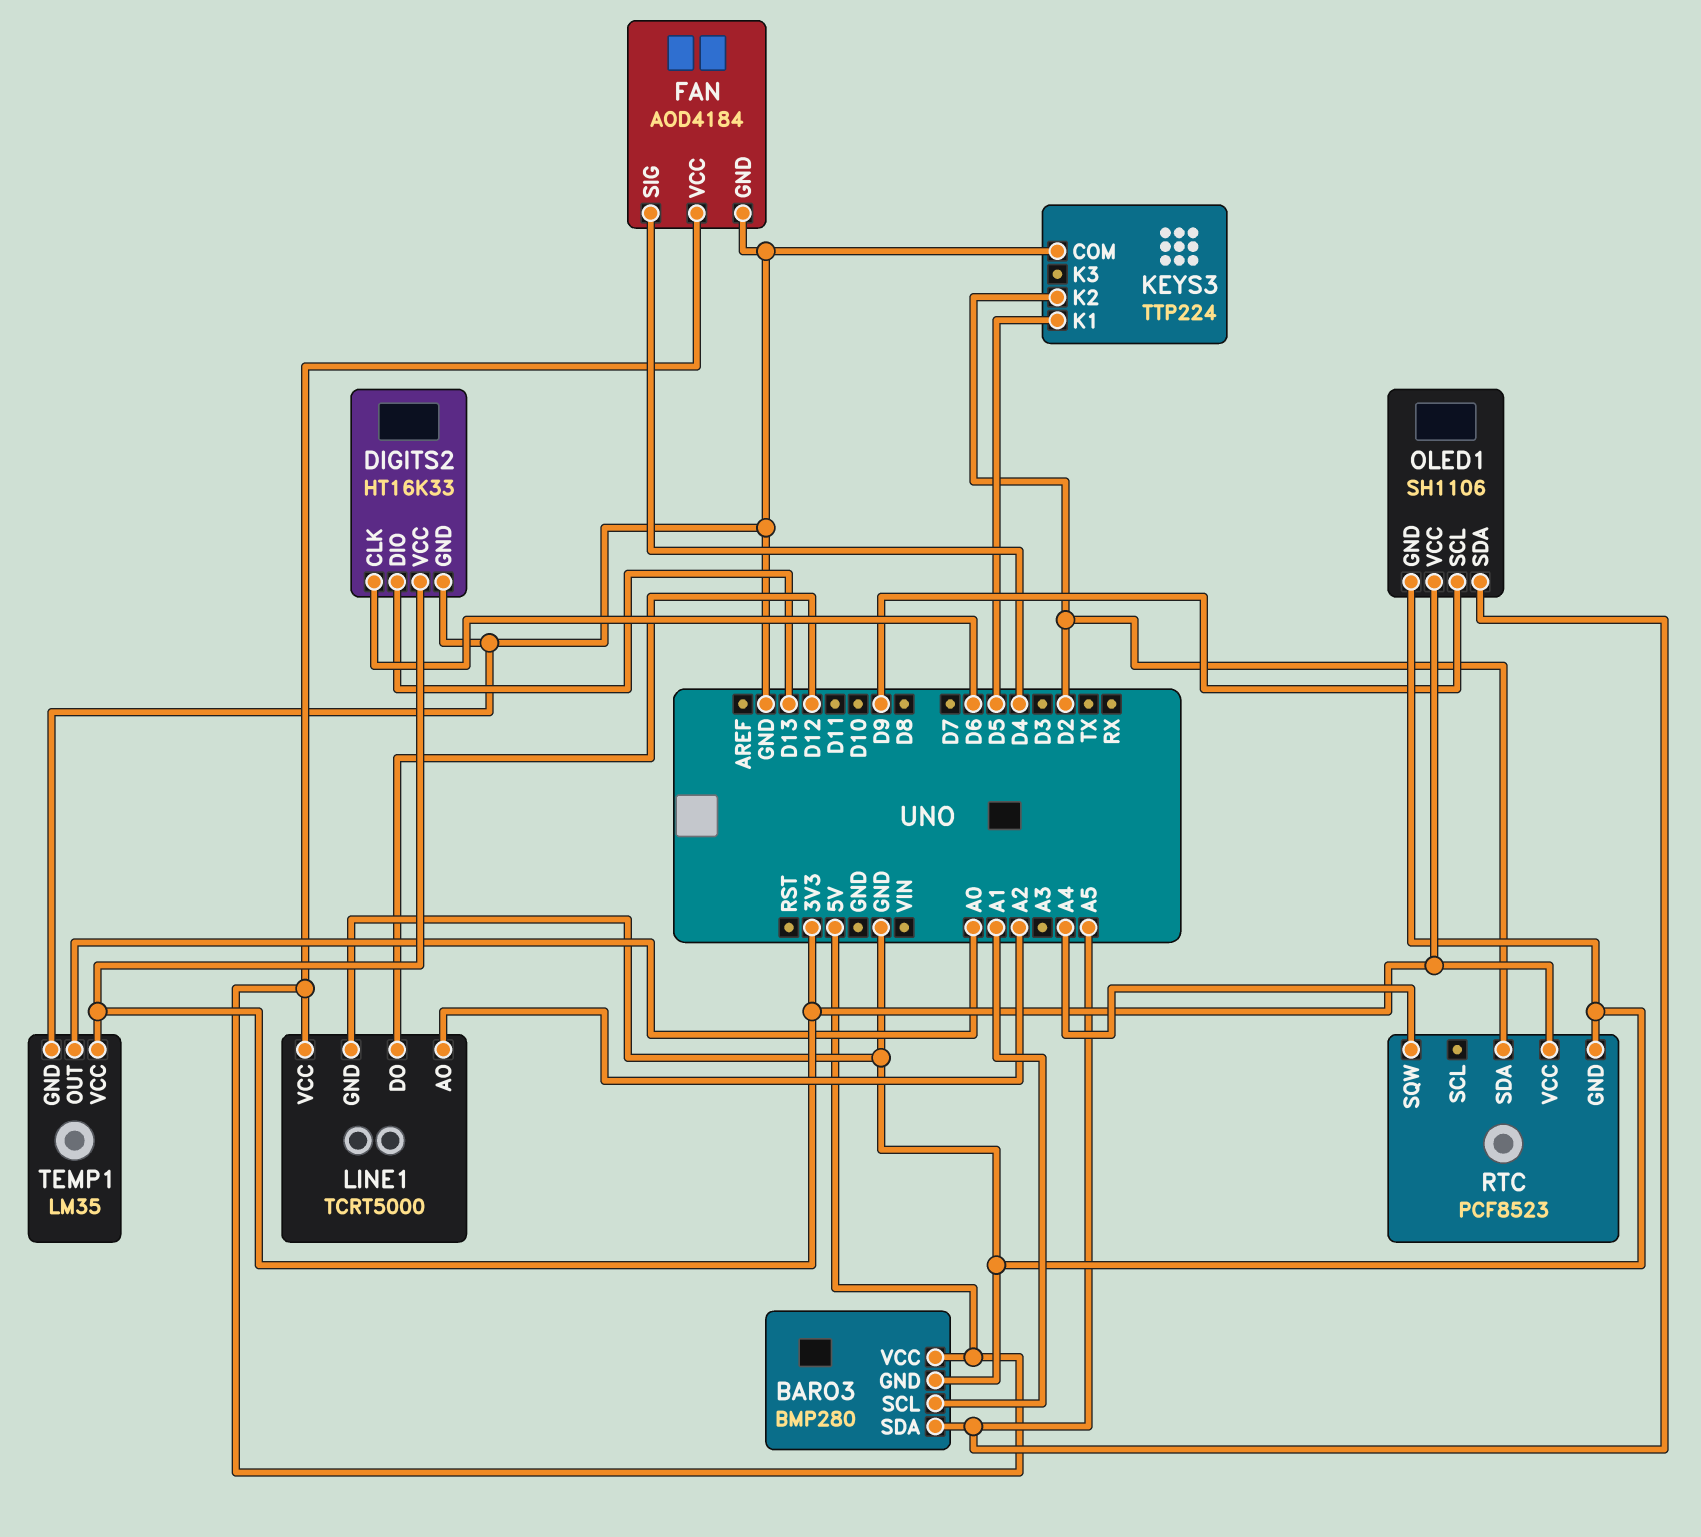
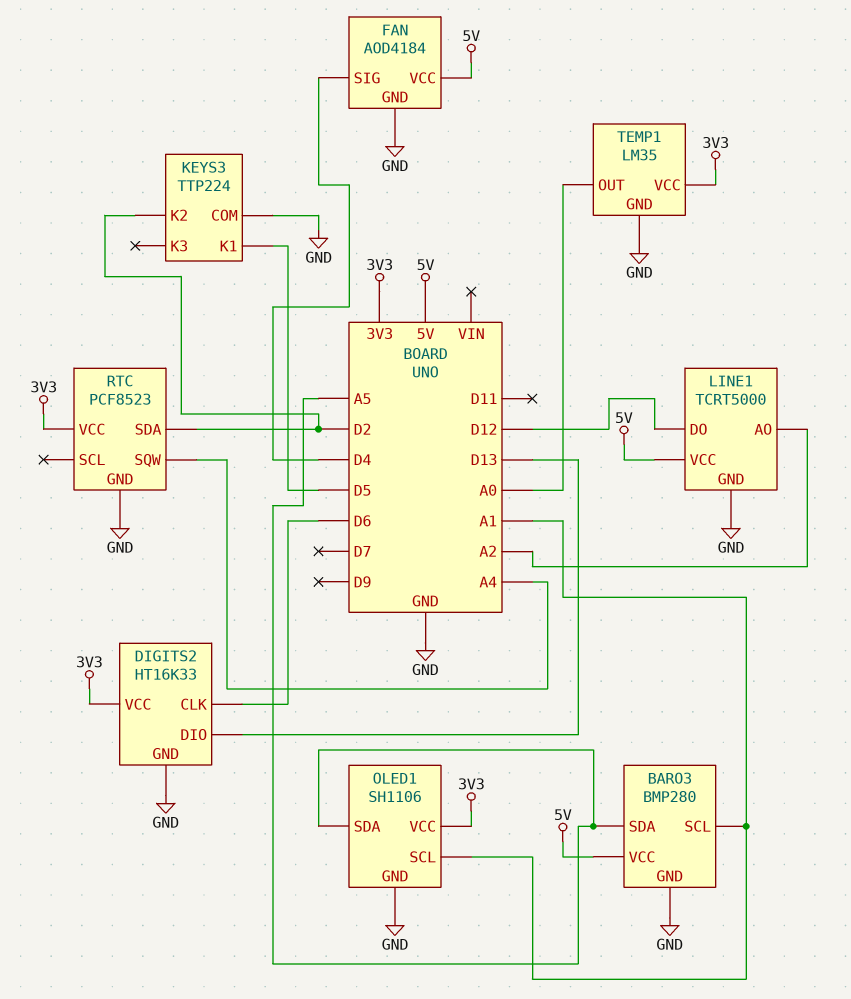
OLED1 pin SCL: D9 -> A1

